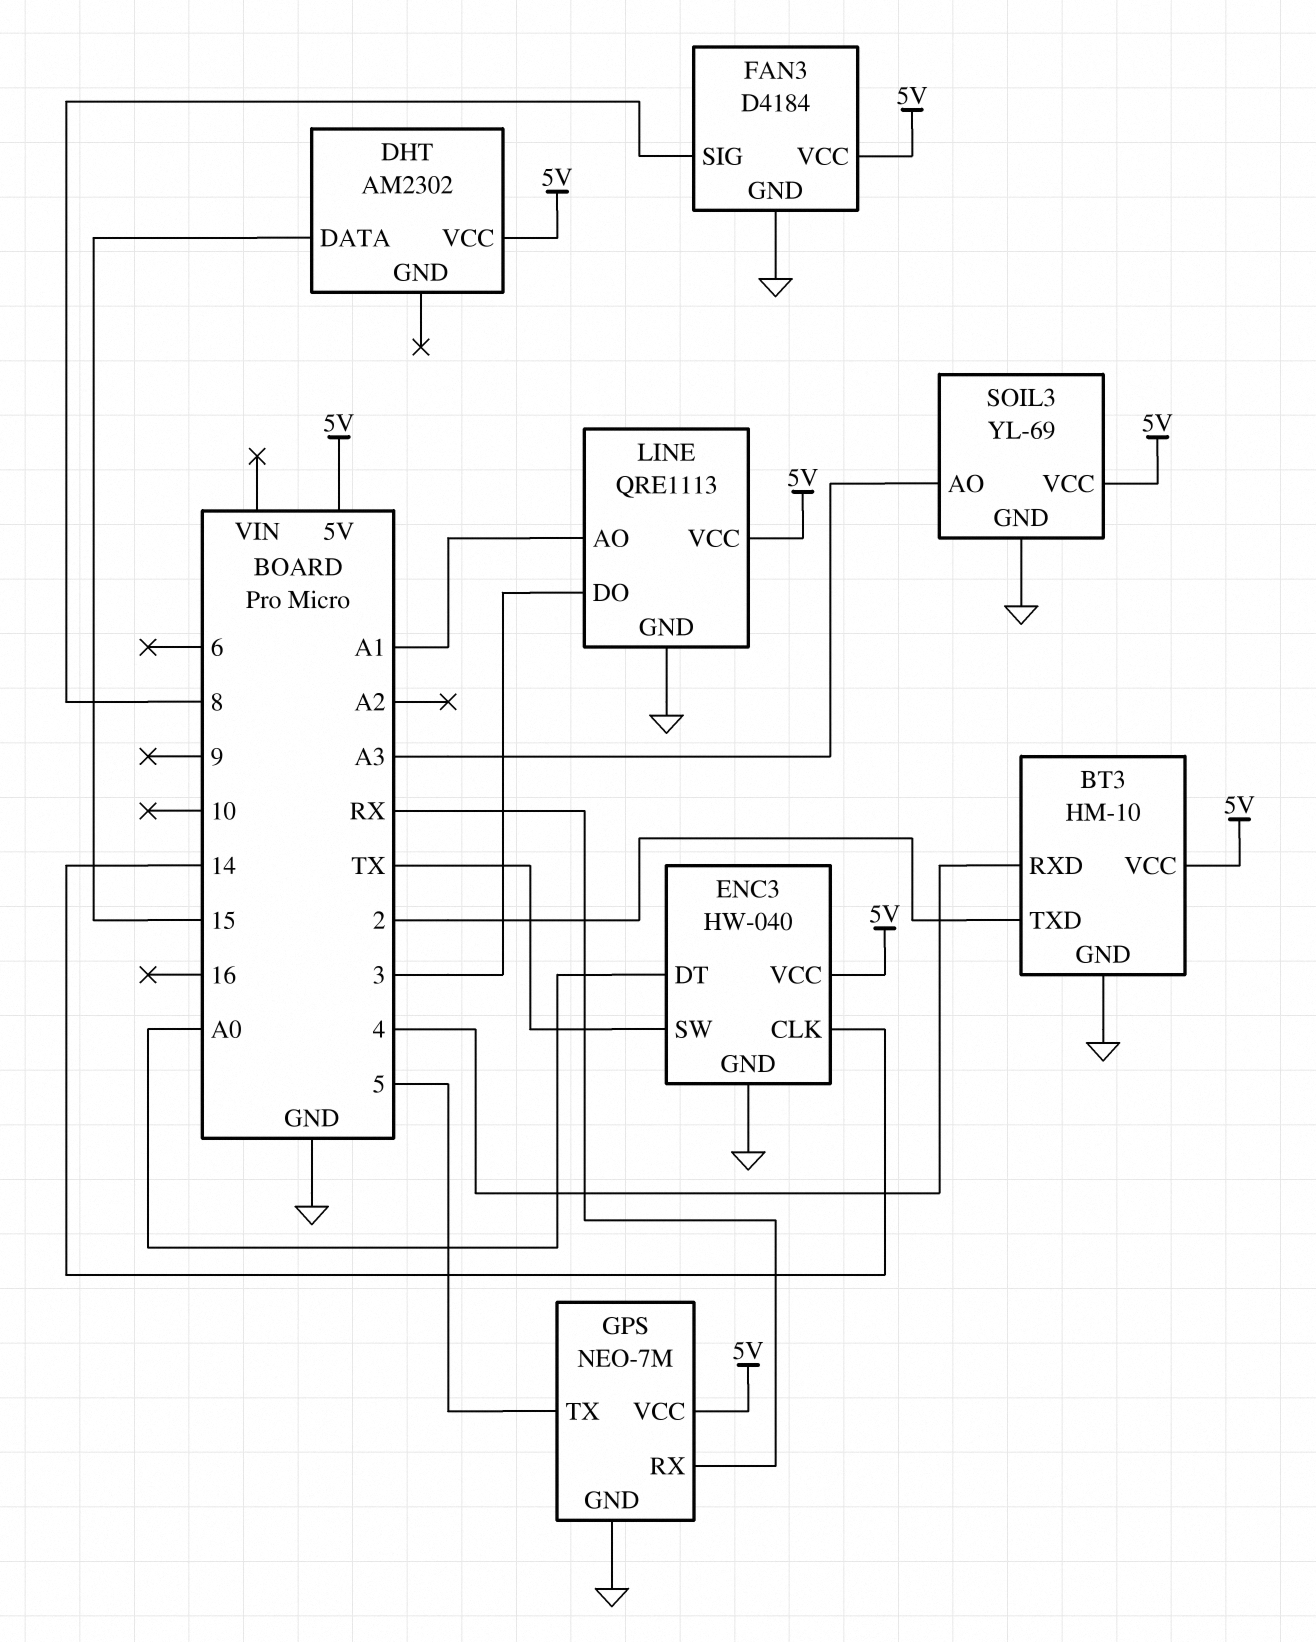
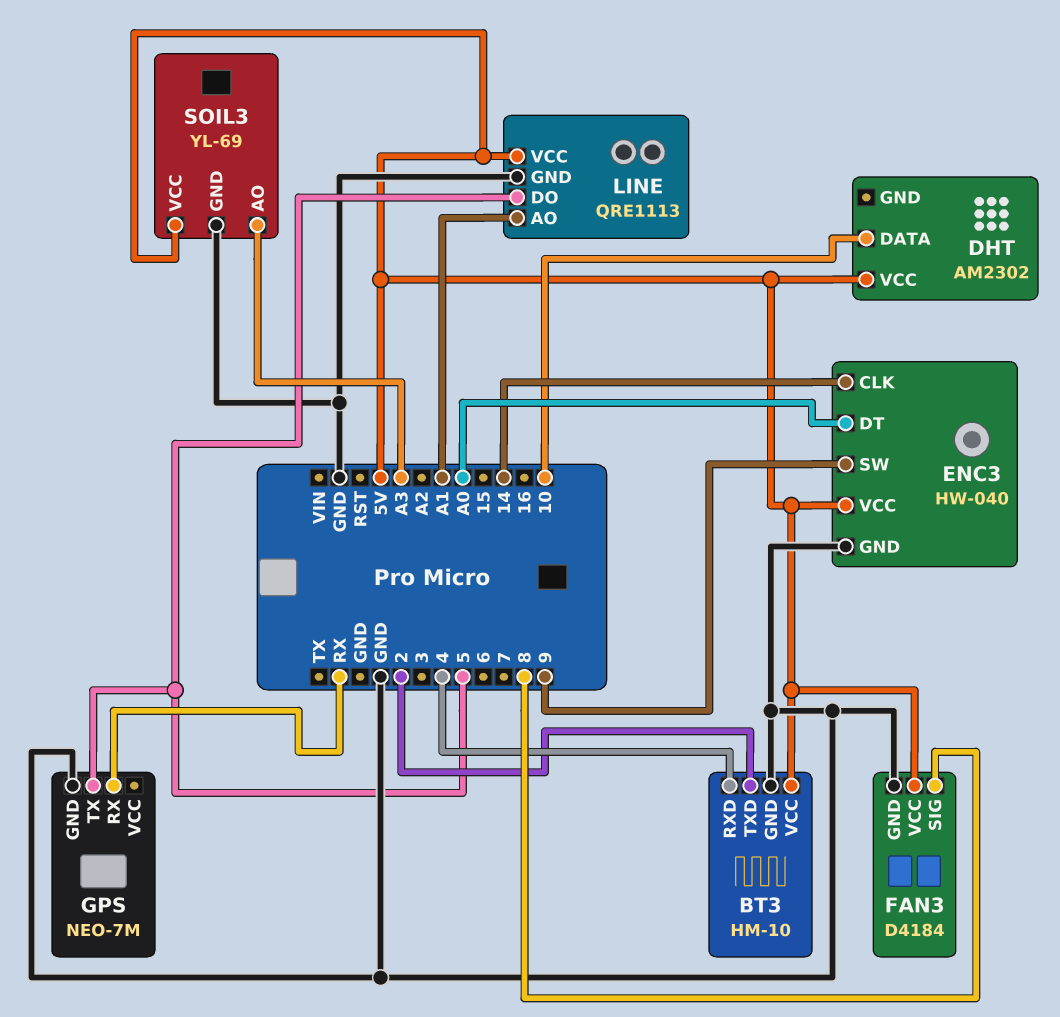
DHT pin DATA: 15 -> 10
ENC3 pin SW: TX -> 9
GPS pin VCC: 5V -> none
LINE pin DO: 3 -> 5

